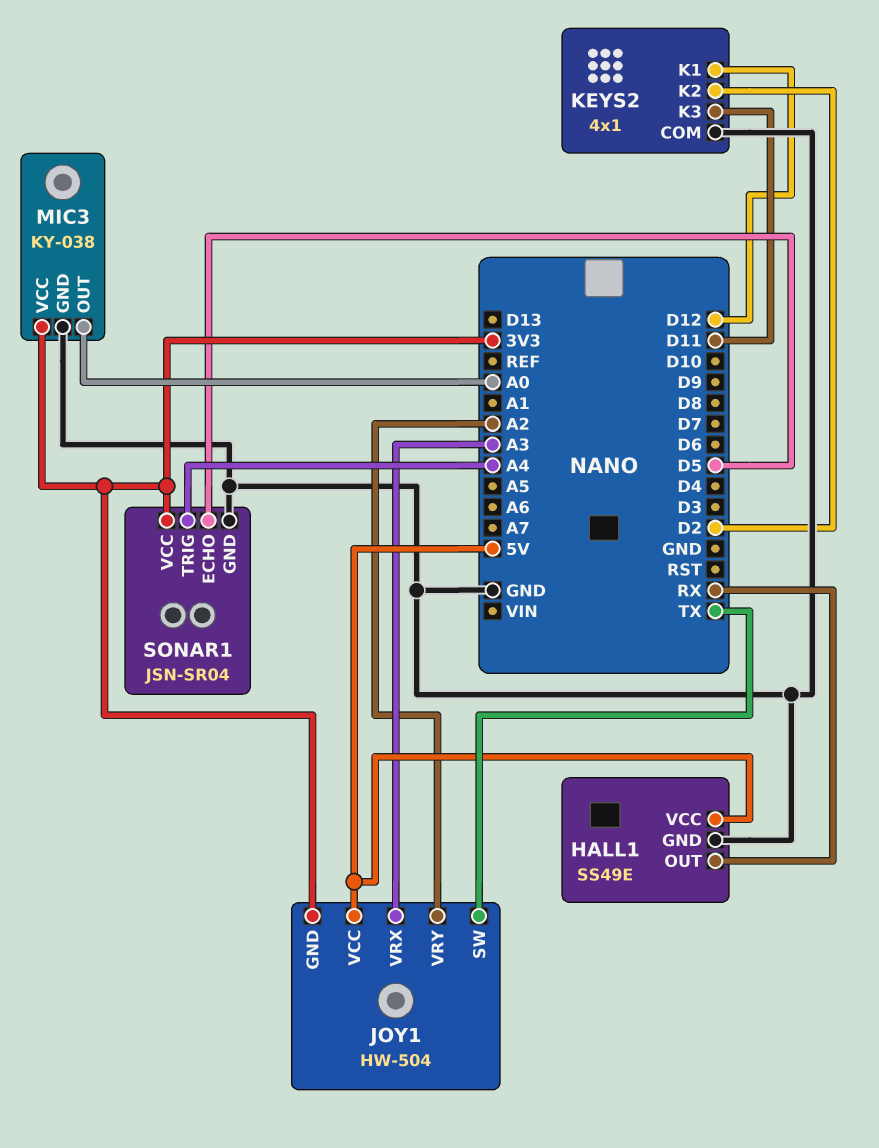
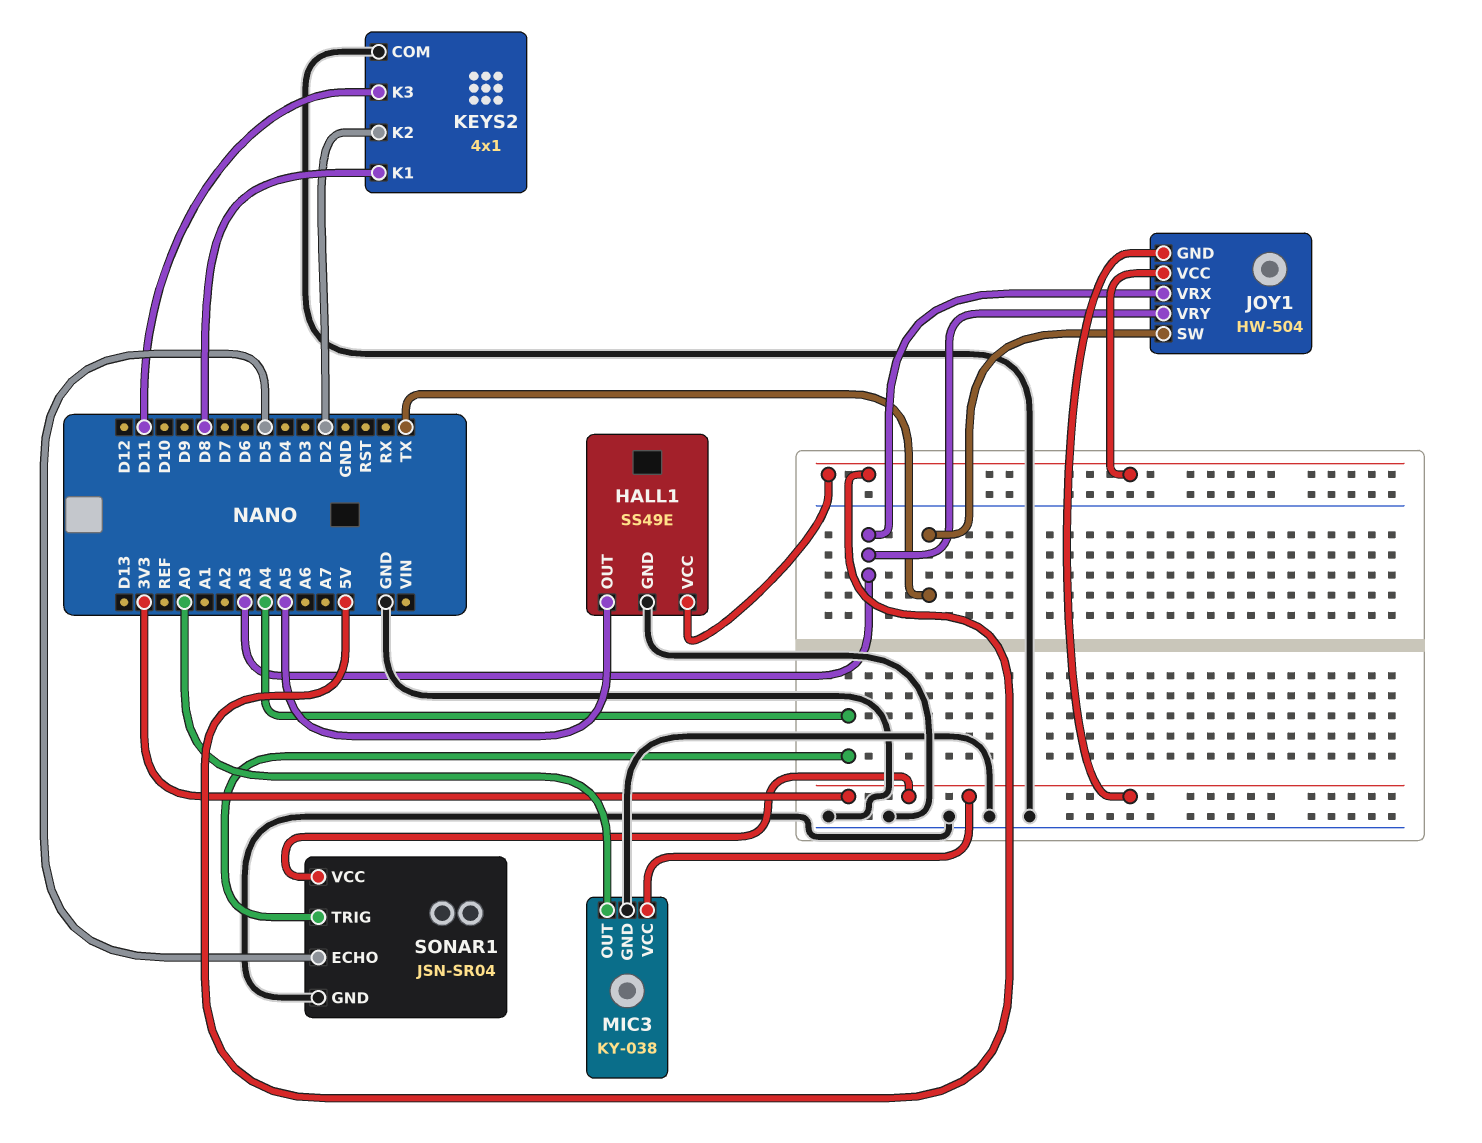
HALL1 pin OUT: RX -> A5
JOY1 pin VRY: A2 -> A3
KEYS2 pin K1: D12 -> D8

